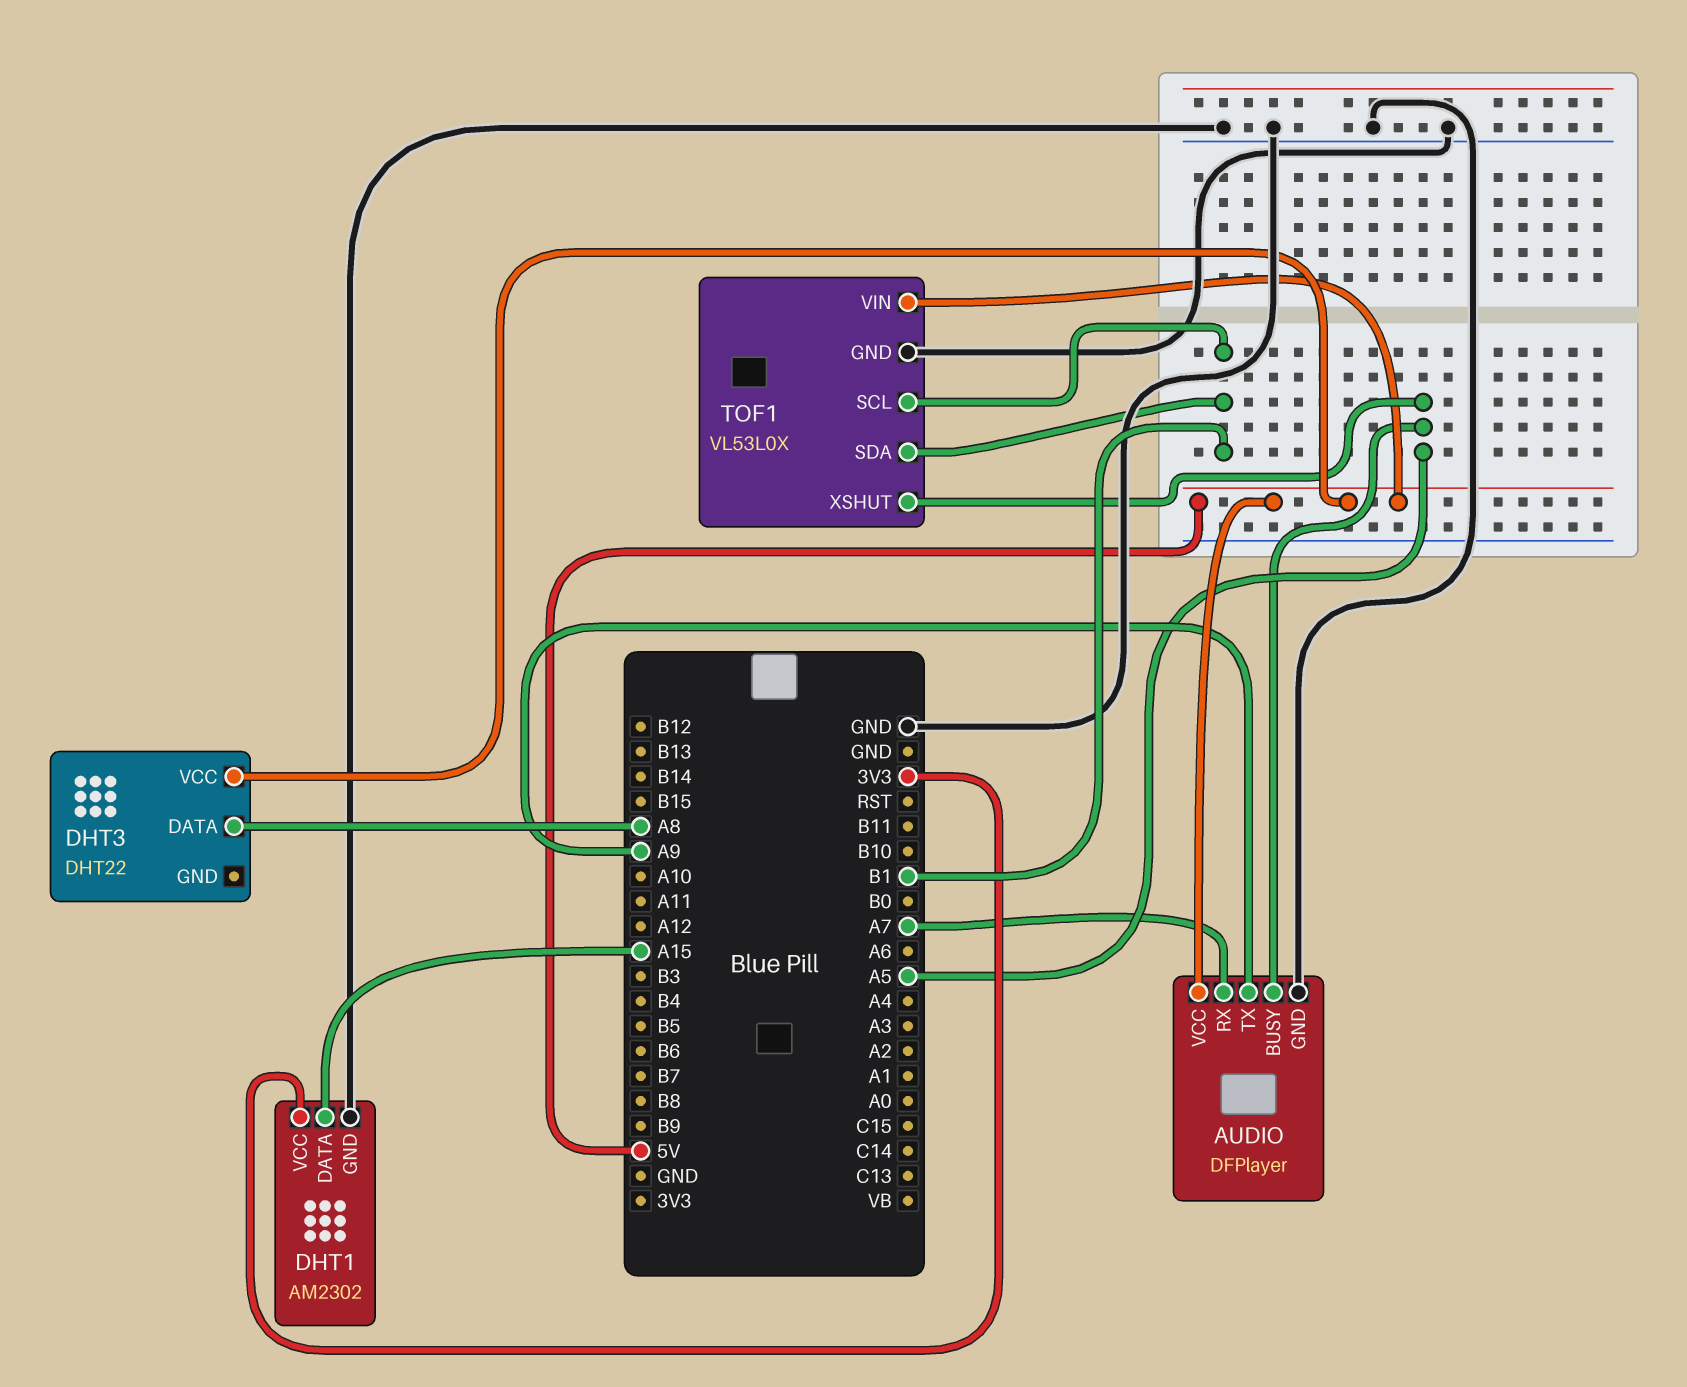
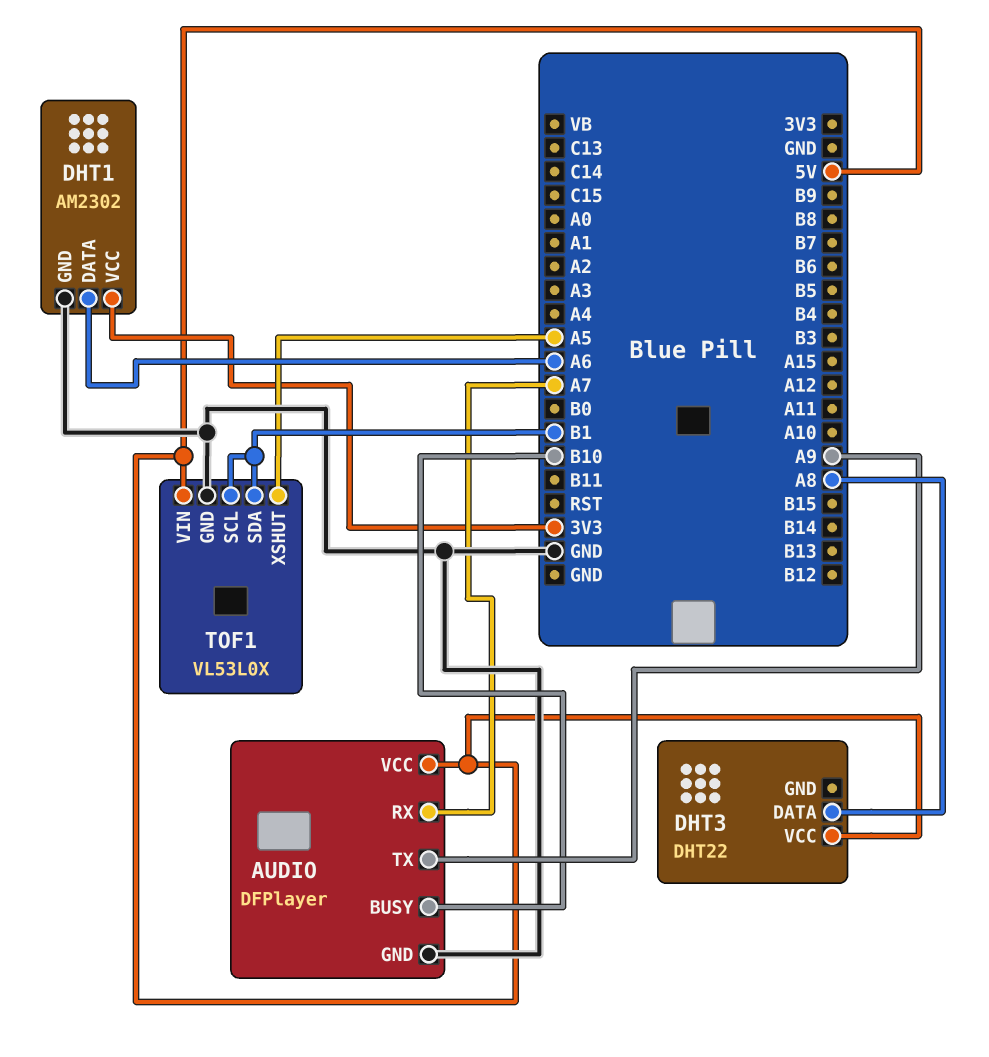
AUDIO pin BUSY: A5 -> B10
DHT1 pin DATA: A15 -> A6

